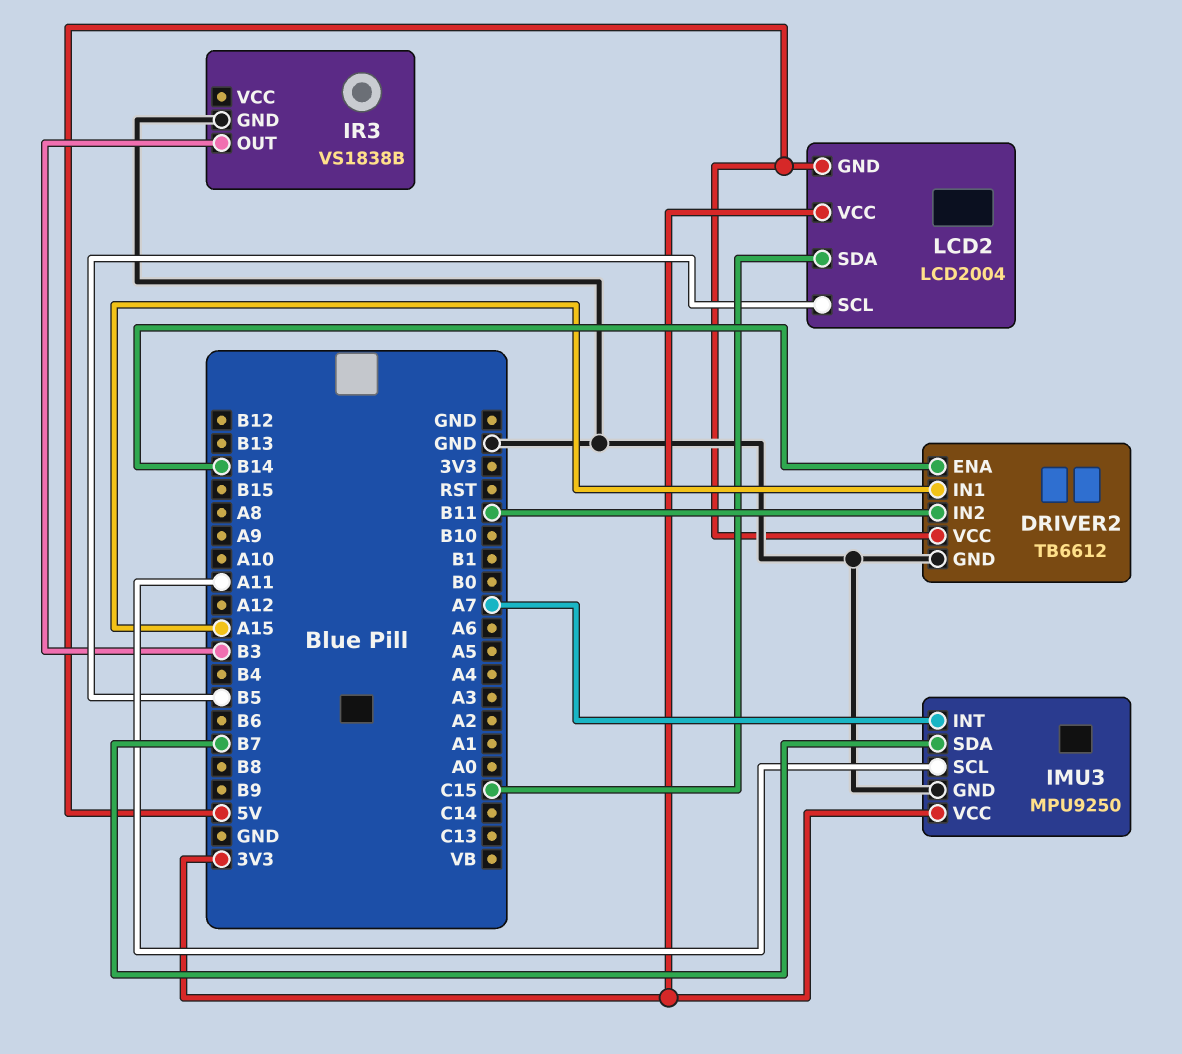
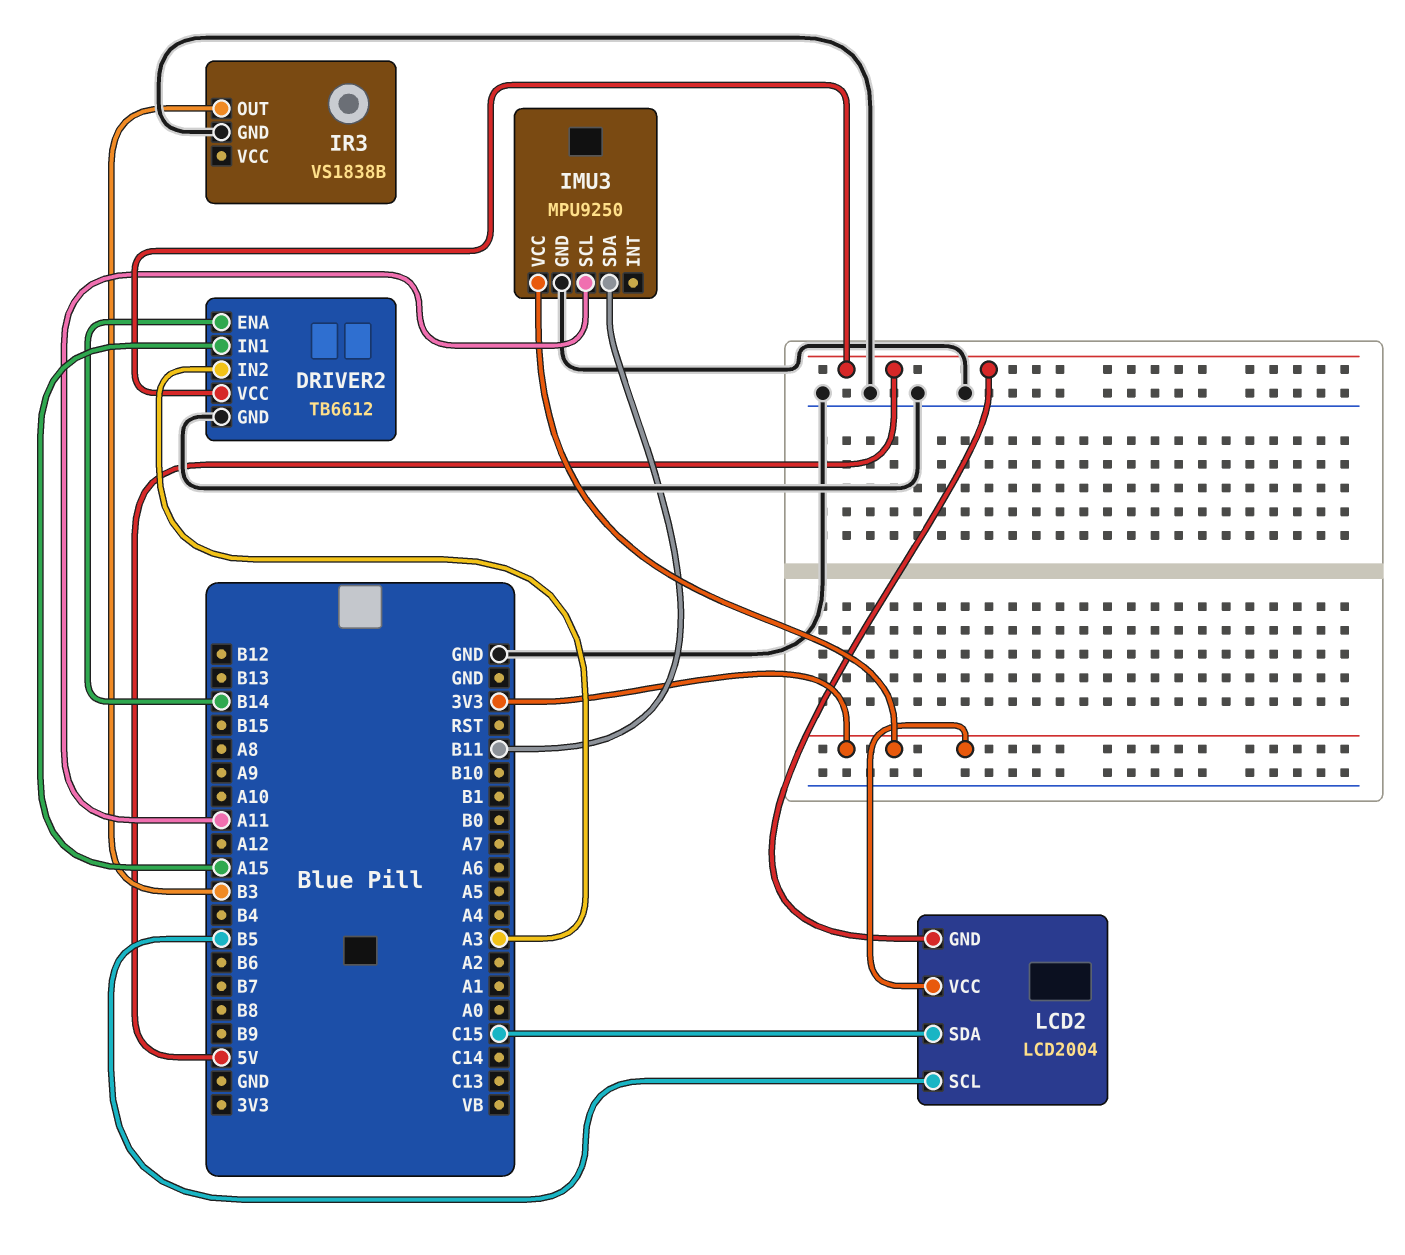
DRIVER2 pin IN2: B11 -> A3
IMU3 pin INT: A7 -> none
IMU3 pin SDA: B7 -> B11

